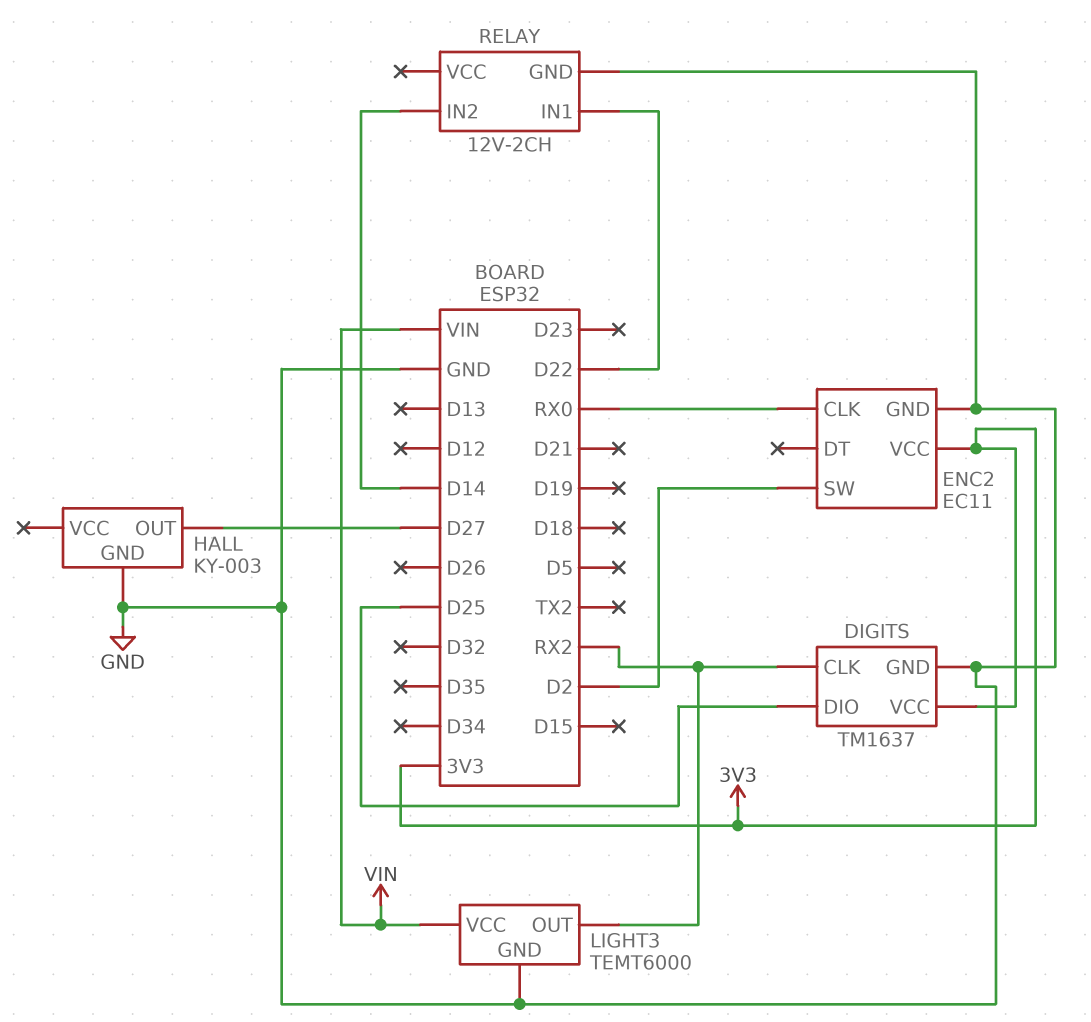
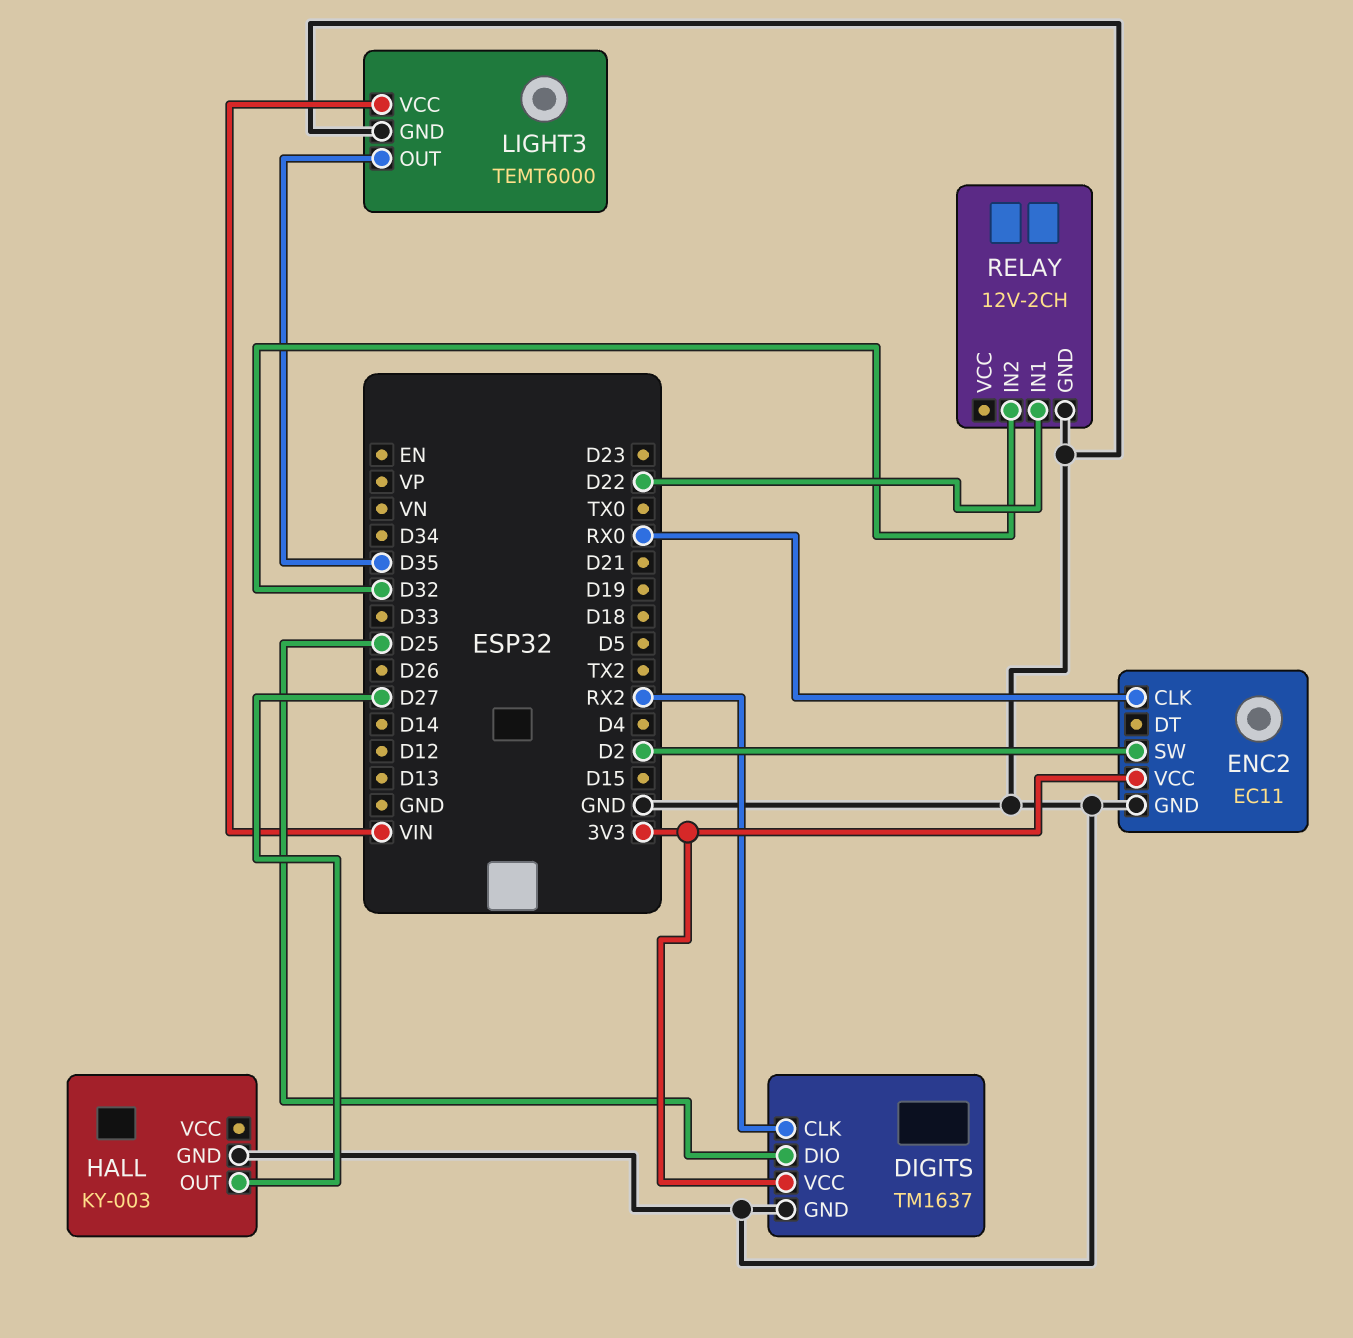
LIGHT3 pin OUT: RX2 -> D35
RELAY pin IN2: D14 -> D32

